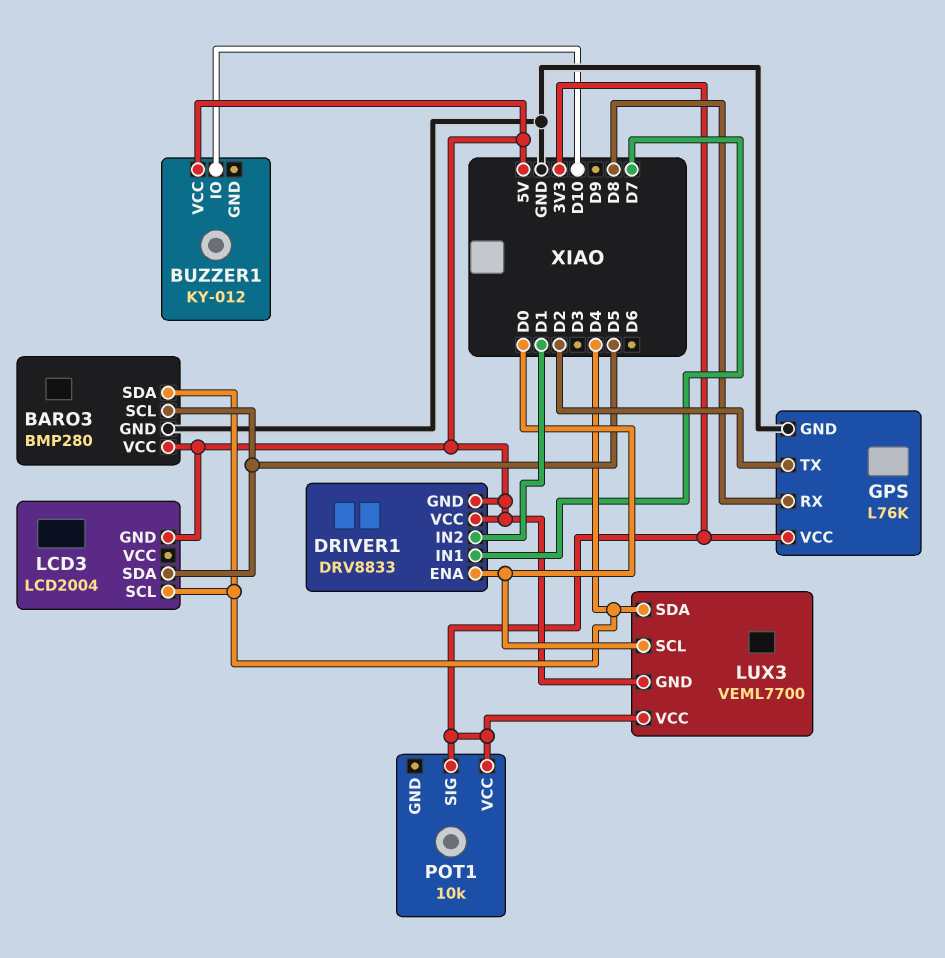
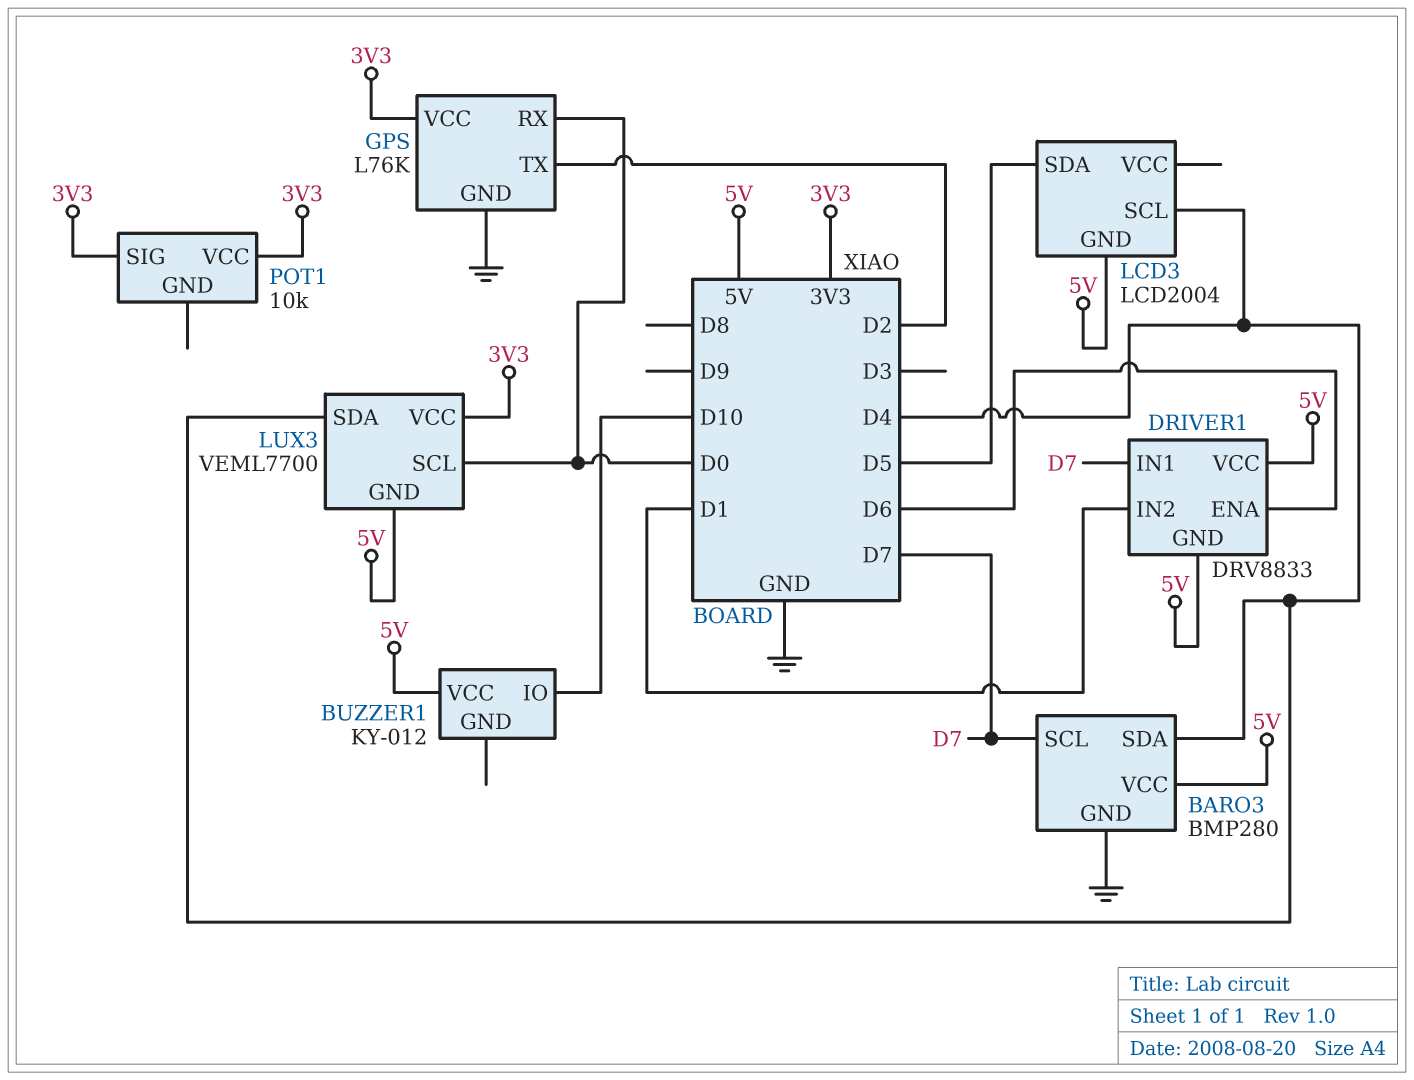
BARO3 pin SCL: D5 -> D7
DRIVER1 pin ENA: D0 -> D6
GPS pin RX: D8 -> D0

